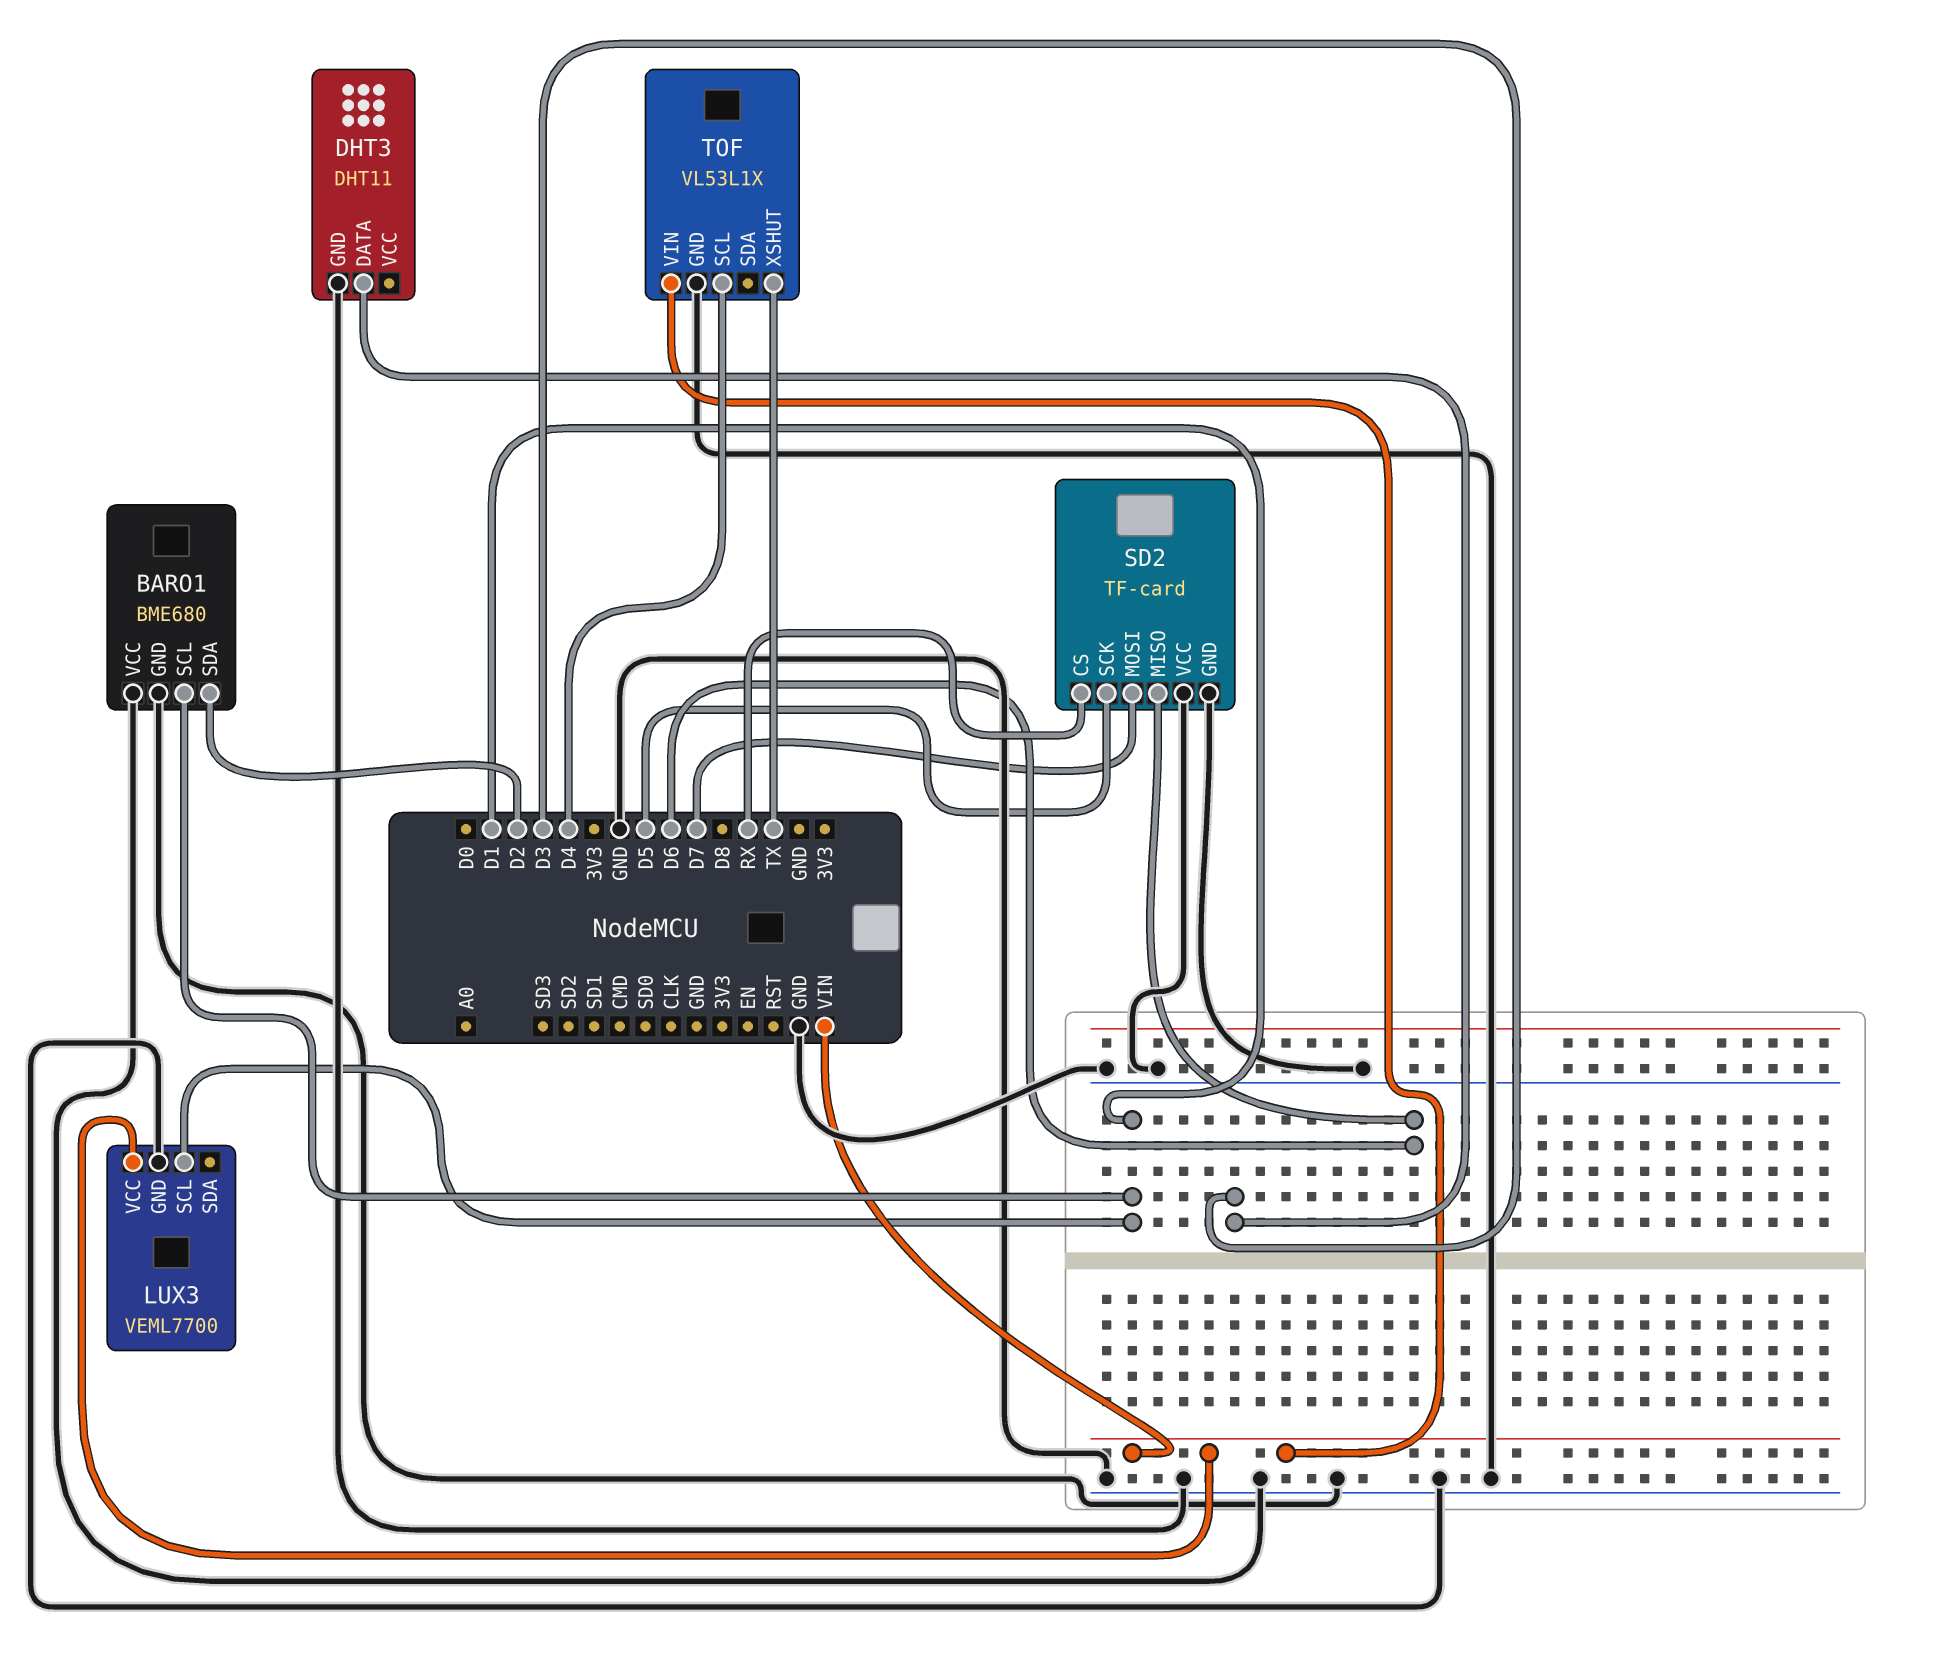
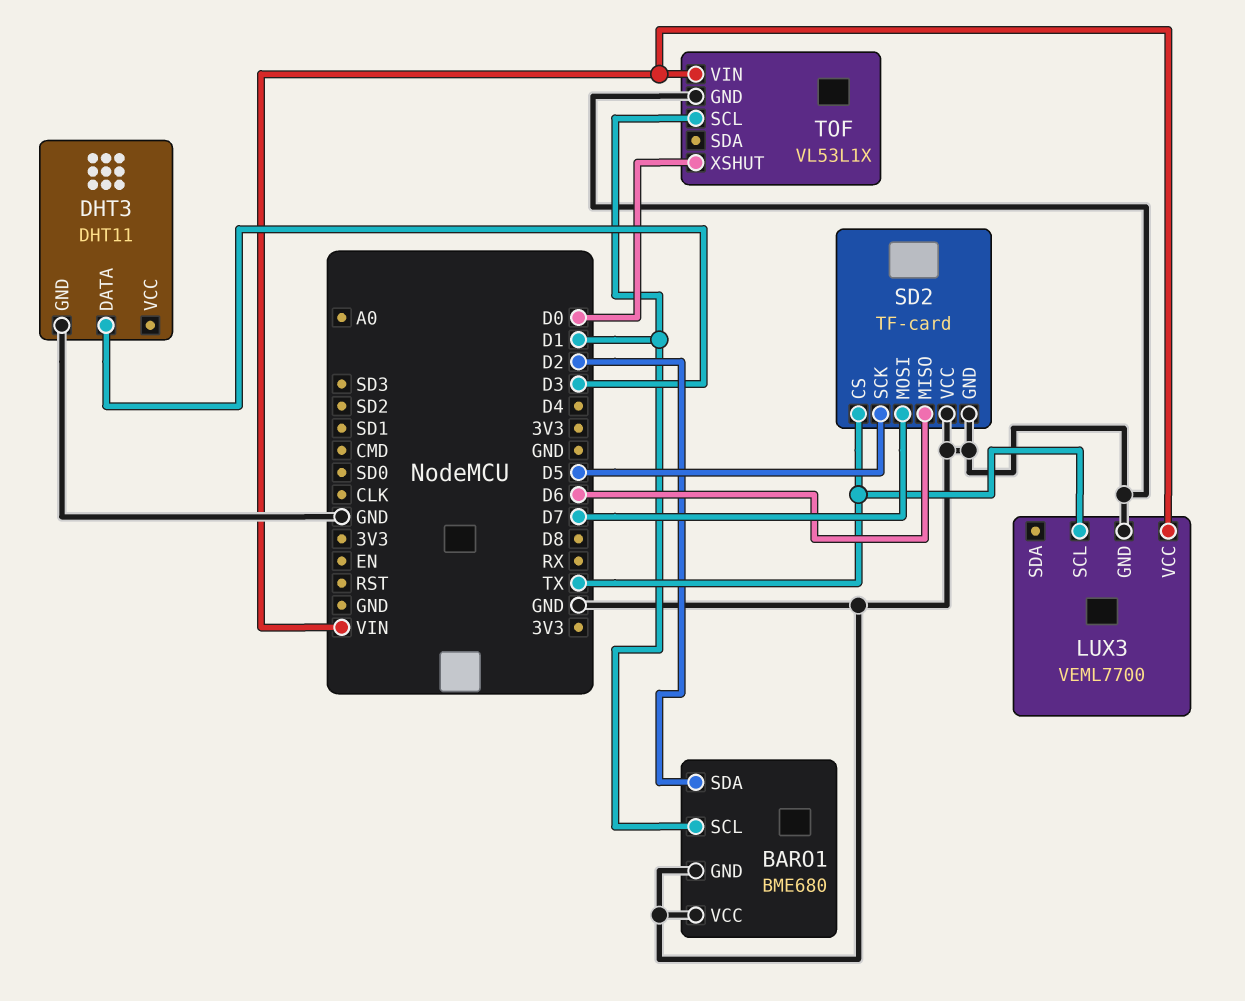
LUX3 pin SCL: D1 -> TX
SD2 pin CS: RX -> TX
TOF pin SCL: D4 -> D1
TOF pin XSHUT: TX -> D0

